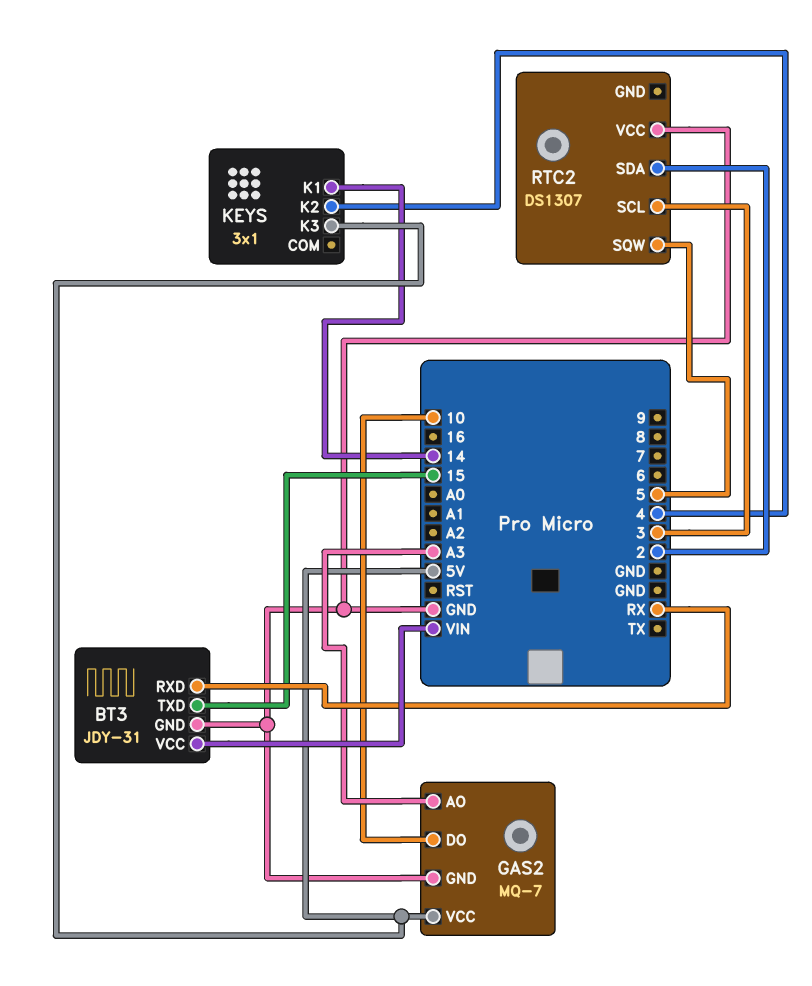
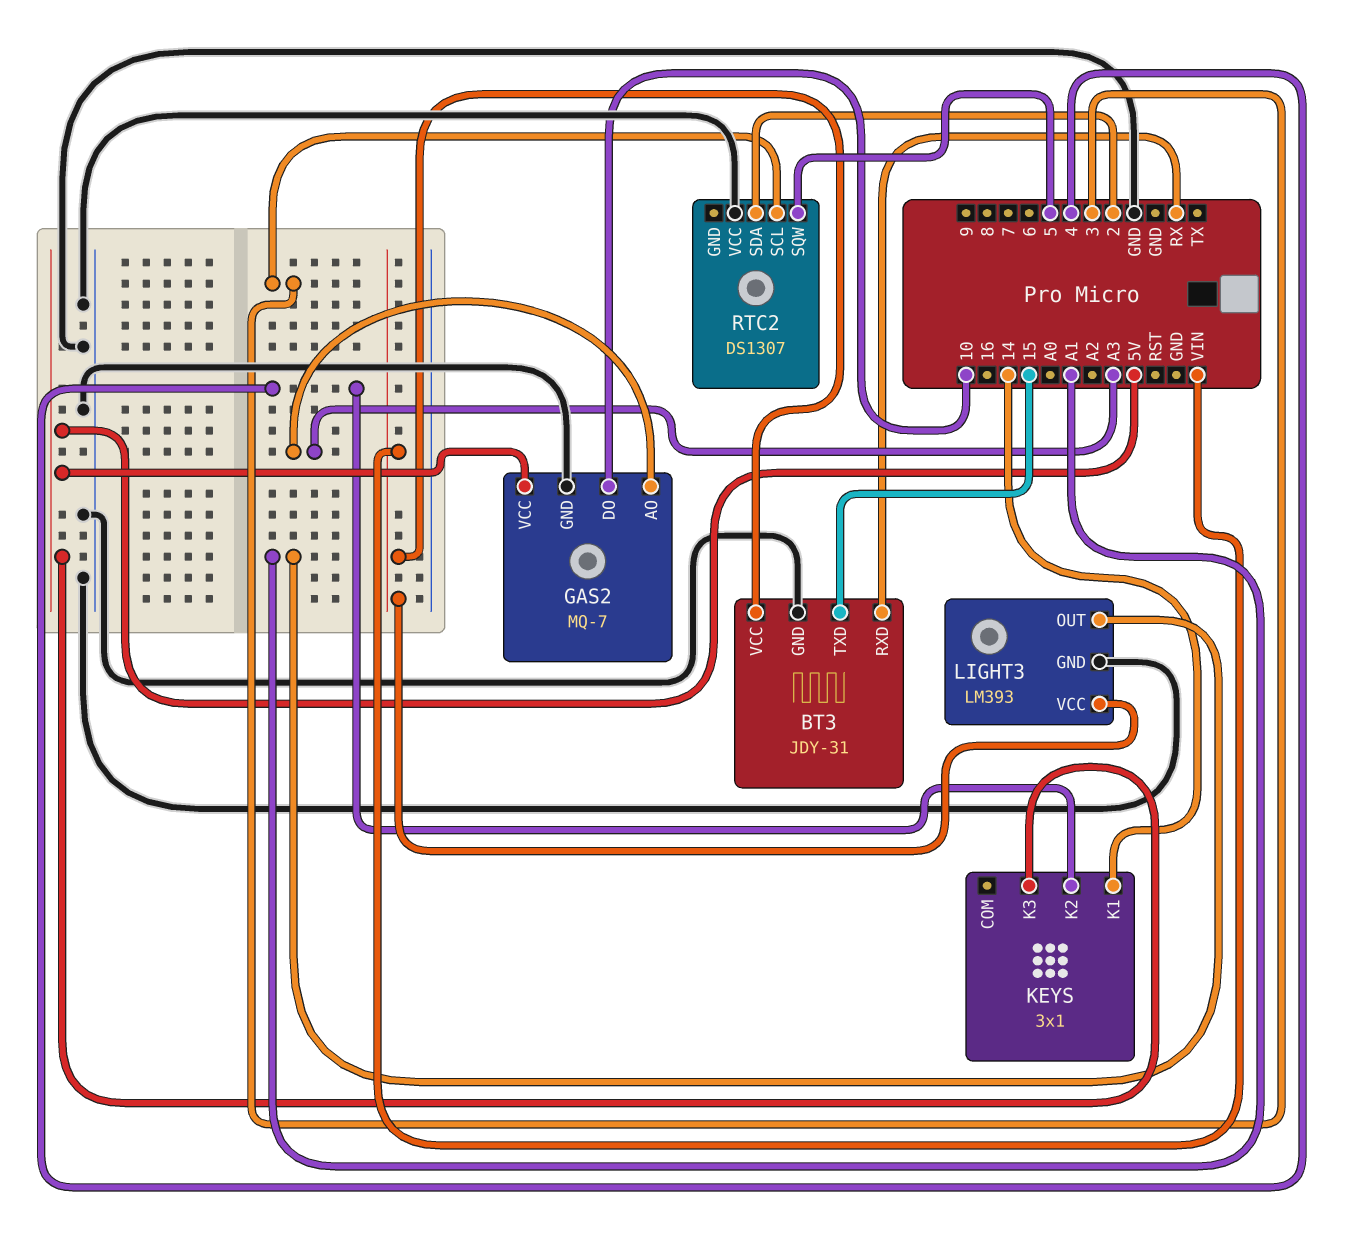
LIGHT3: none -> LM393
LIGHT3 pin GND: none -> GND
LIGHT3 pin OUT: none -> A1
LIGHT3 pin VCC: none -> VIN

